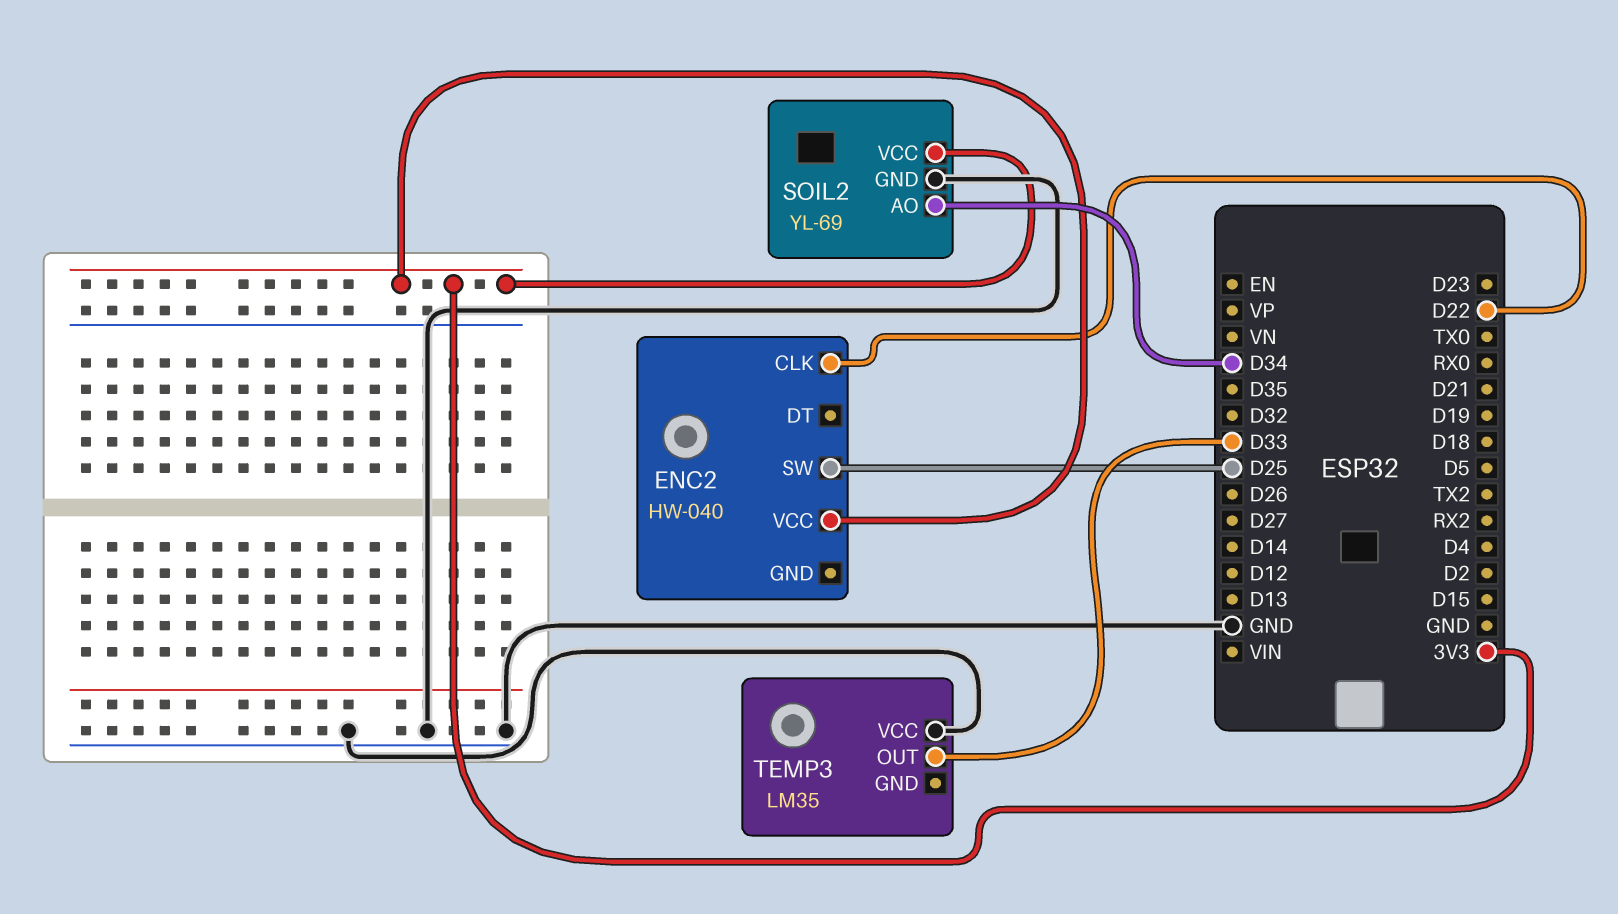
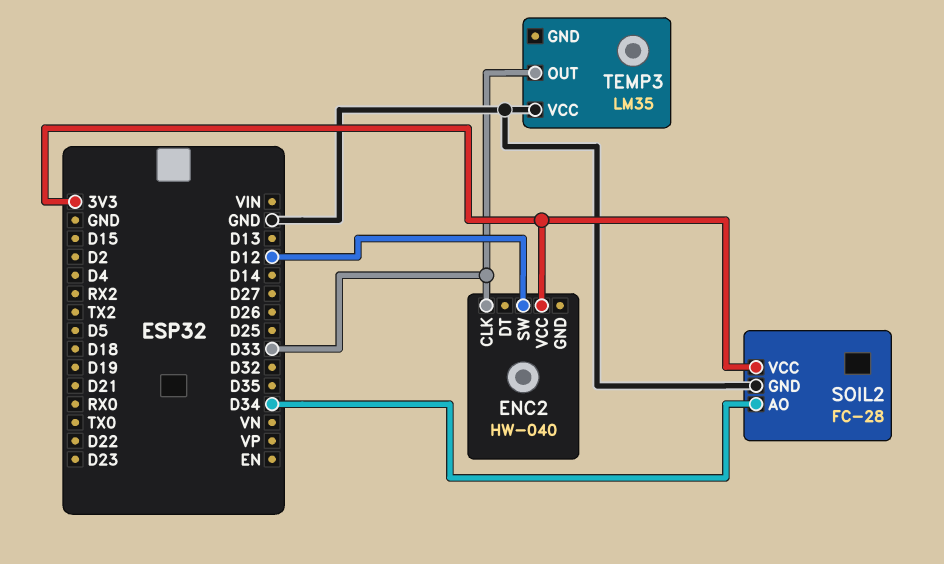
ENC2 pin CLK: D22 -> D33
ENC2 pin SW: D25 -> D12
SOIL2: YL-69 -> FC-28

